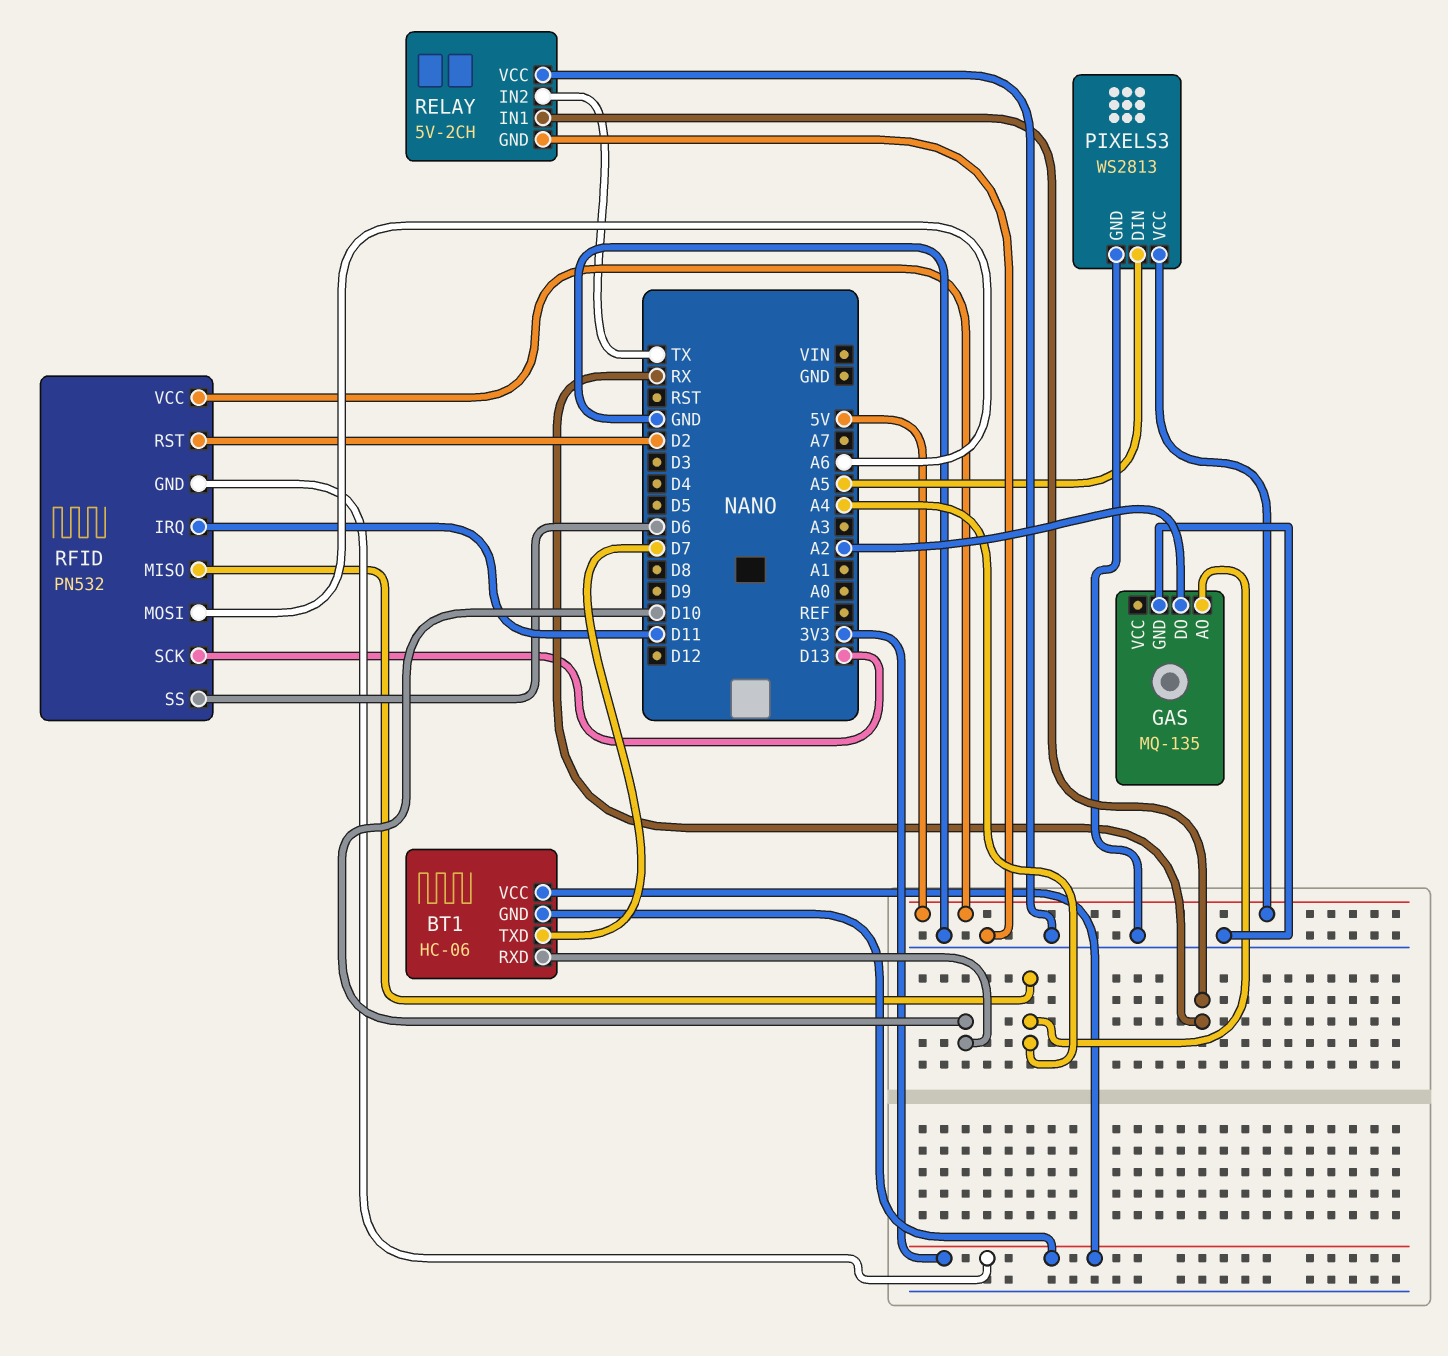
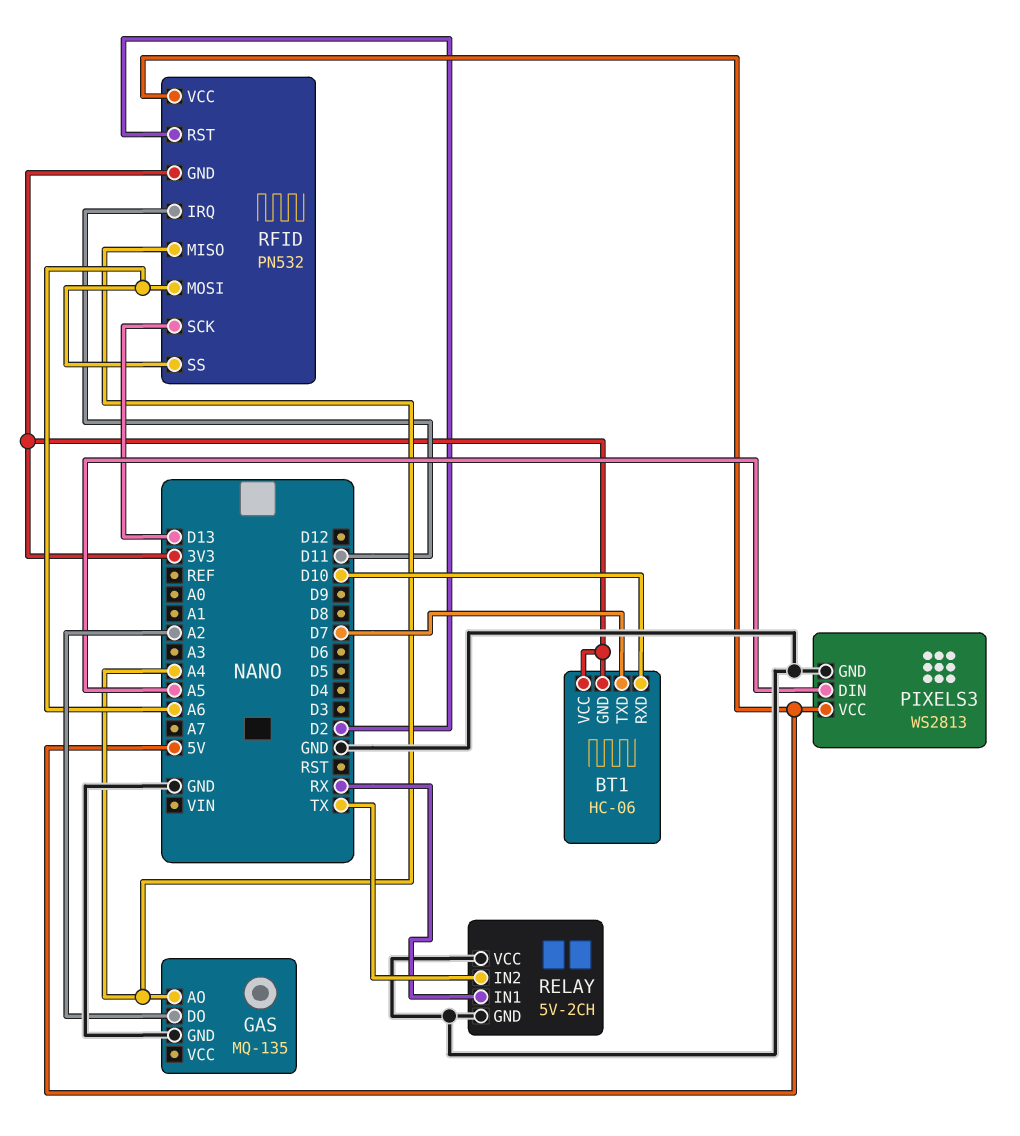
RFID pin SS: D6 -> A6

